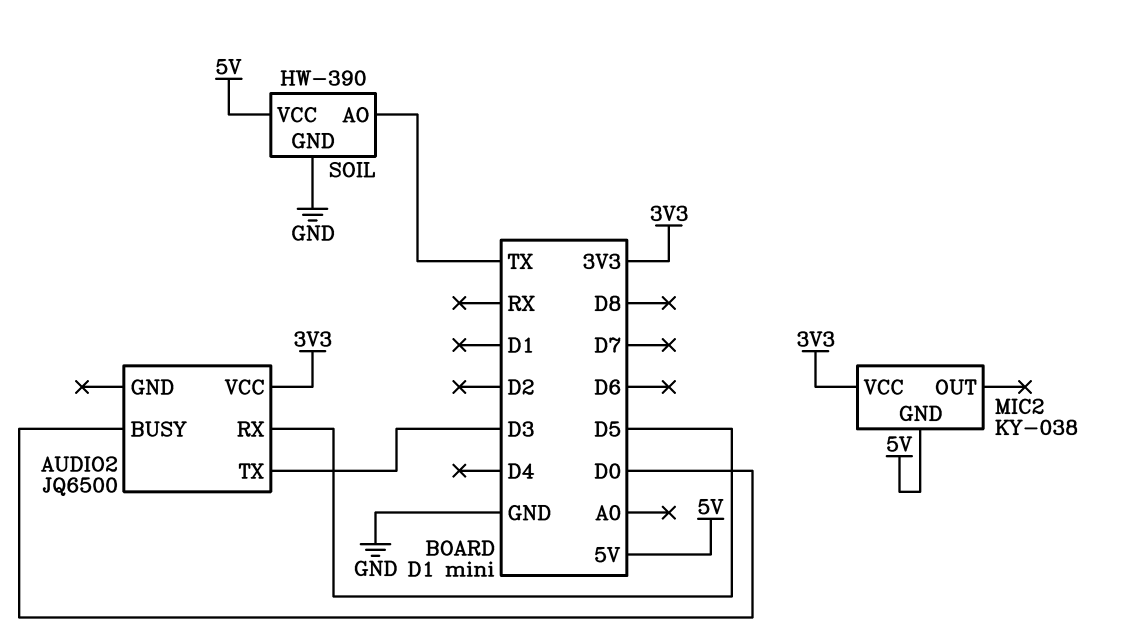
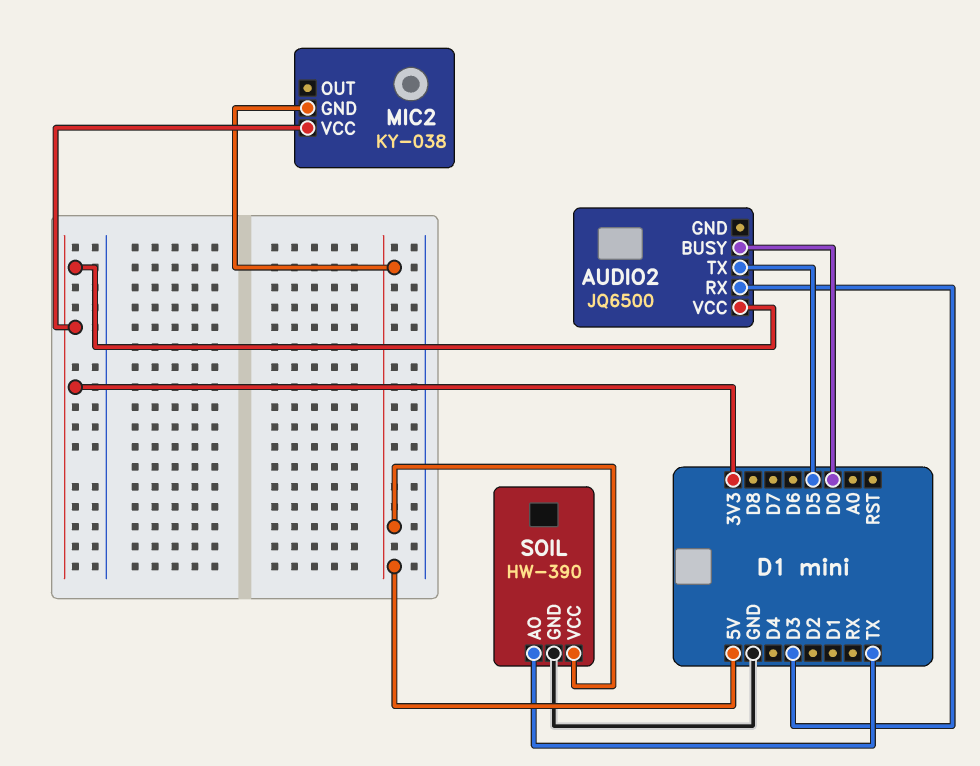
AUDIO2 pin RX: D5 -> D3
AUDIO2 pin TX: D3 -> D5

